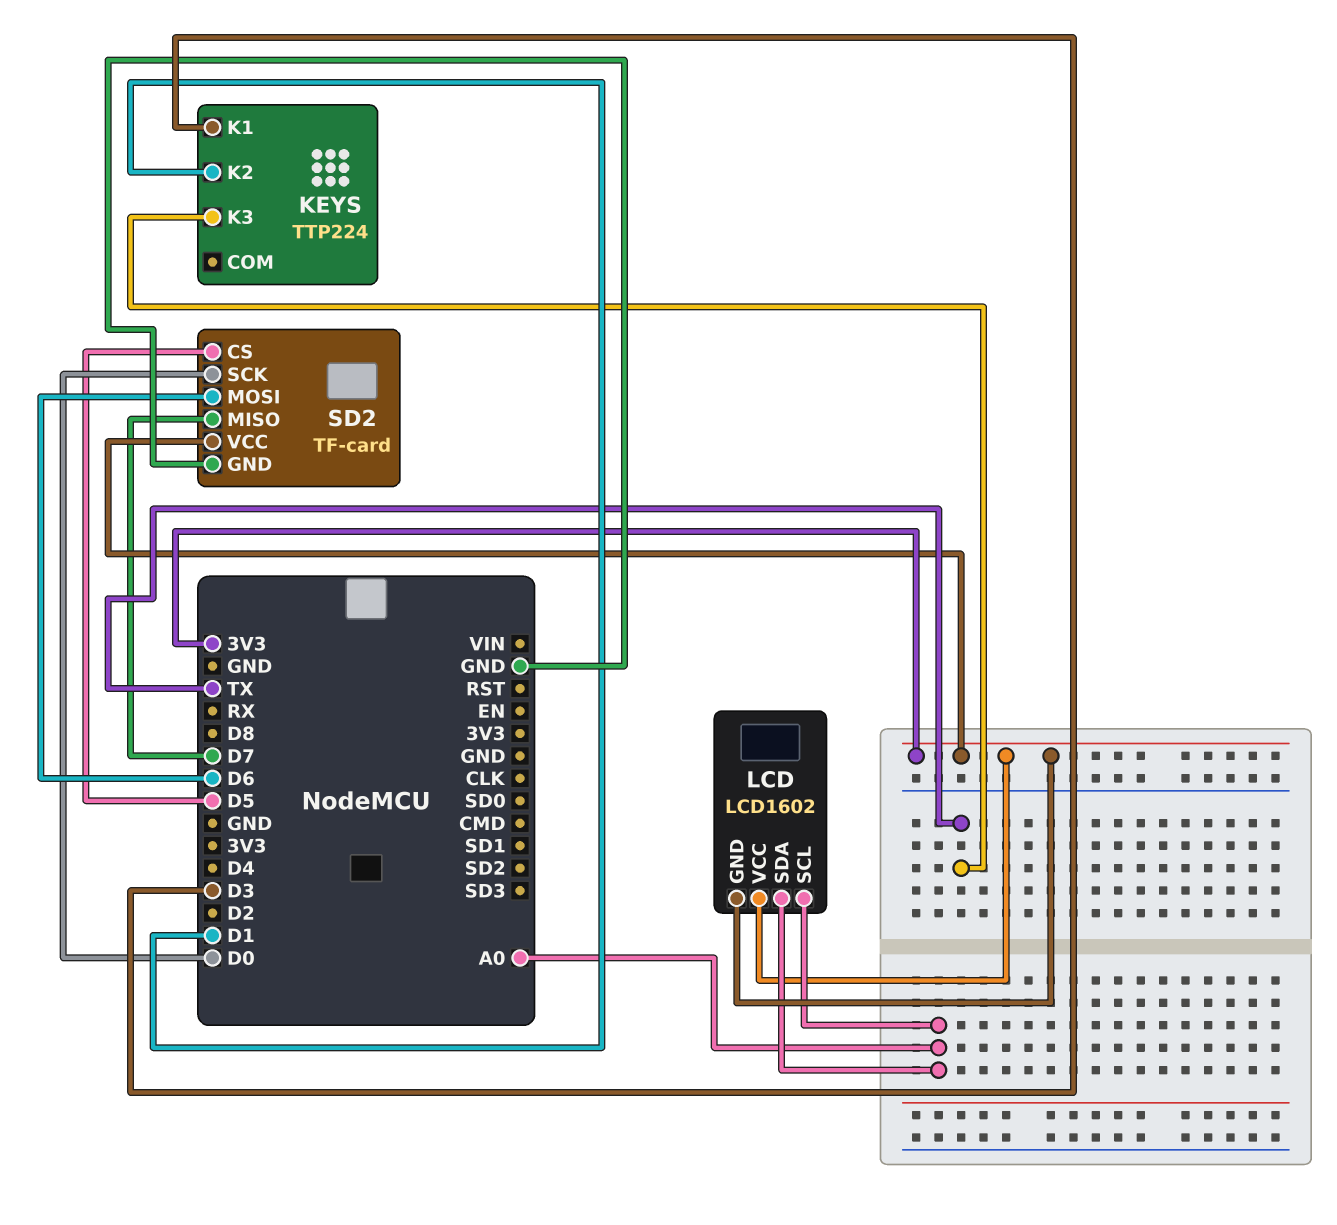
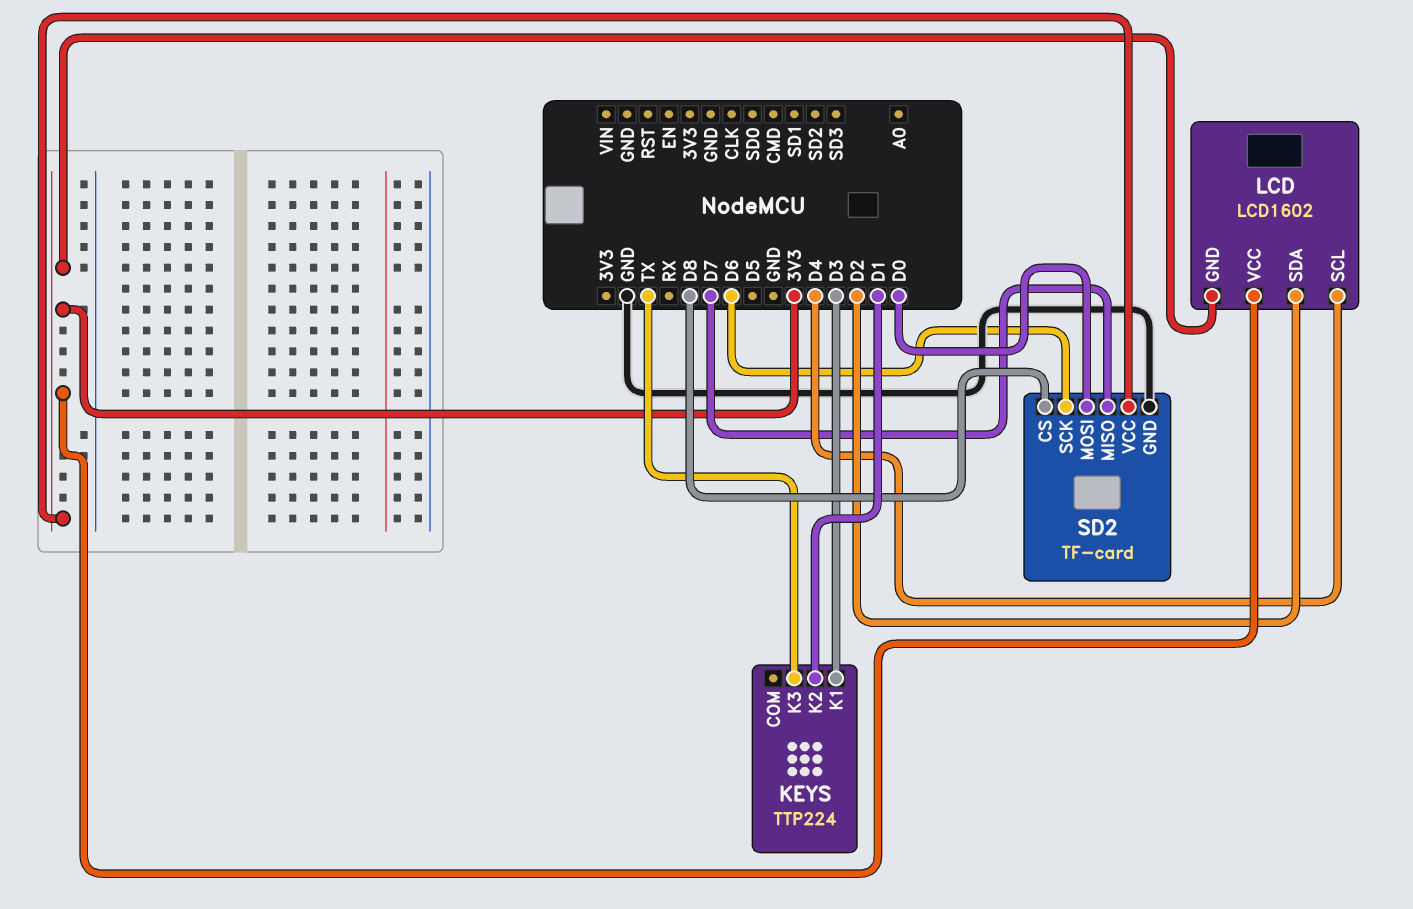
LCD pin SCL: A0 -> D4
LCD pin SDA: A0 -> D2
SD2 pin CS: D5 -> D8
SD2 pin MOSI: D6 -> D0
SD2 pin SCK: D0 -> D6

